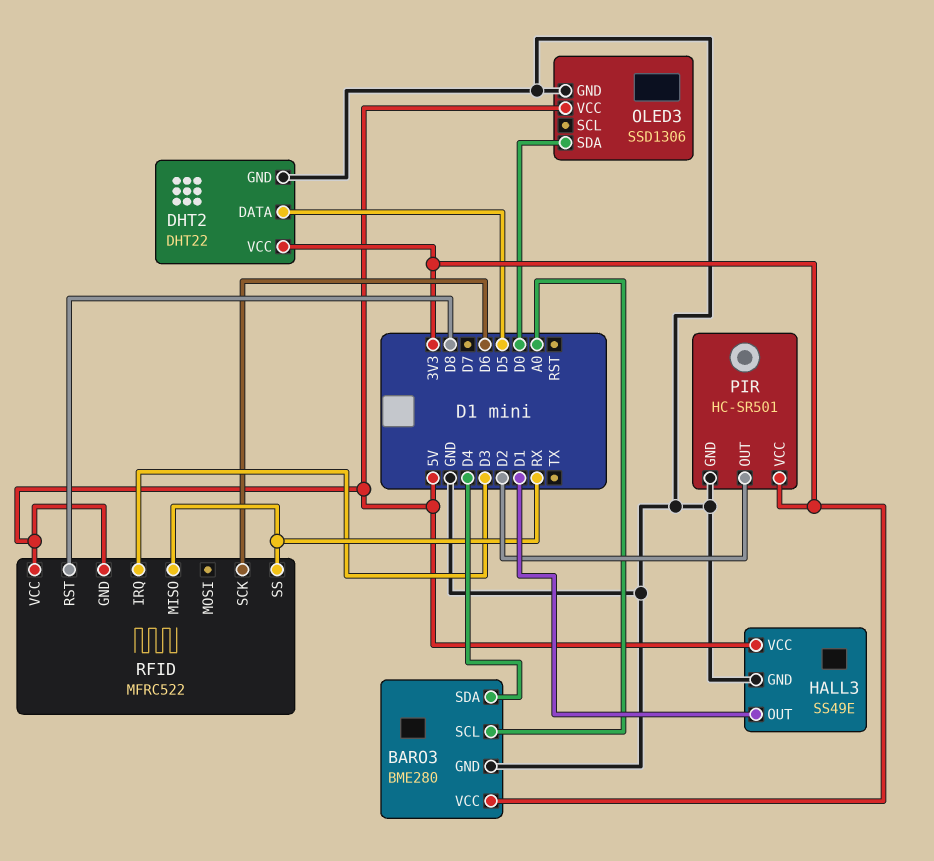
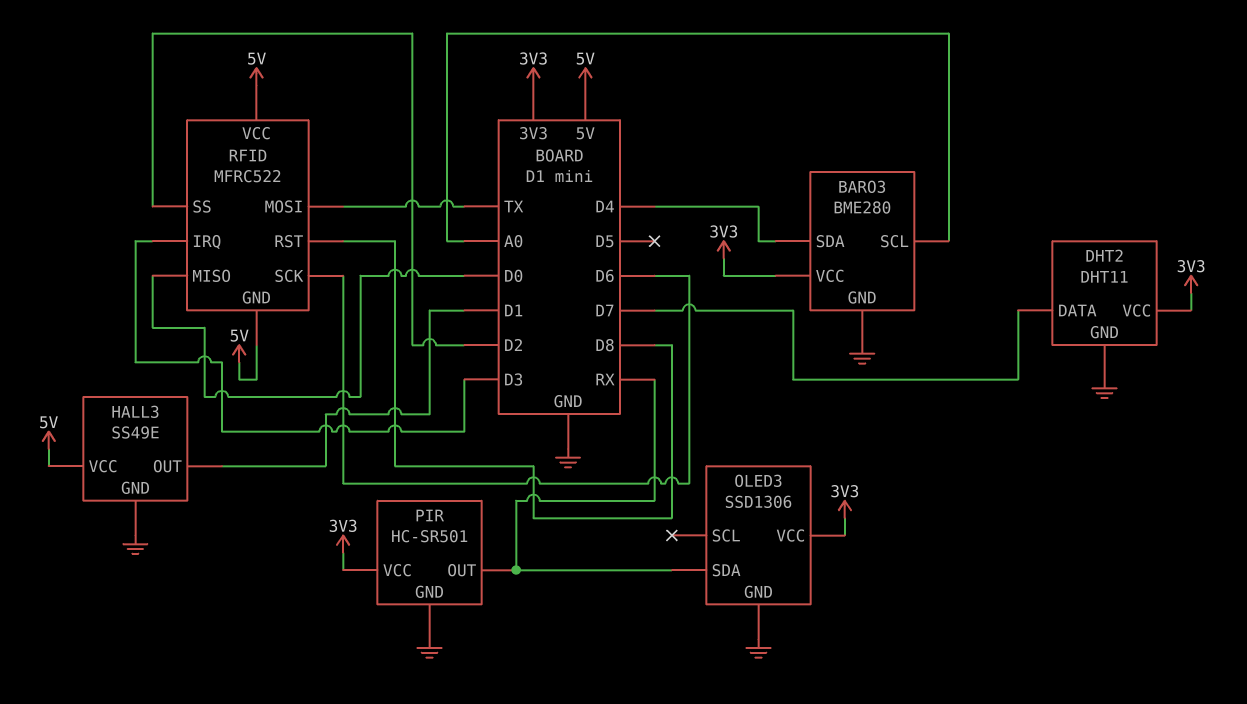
DHT2: DHT22 -> DHT11
DHT2 pin DATA: D5 -> D7
OLED3 pin SDA: D0 -> RX
OLED3 pin VCC: 5V -> 3V3
PIR pin OUT: D2 -> RX
RFID pin MISO: RX -> D0
RFID pin MOSI: none -> TX
RFID pin SS: RX -> D2

